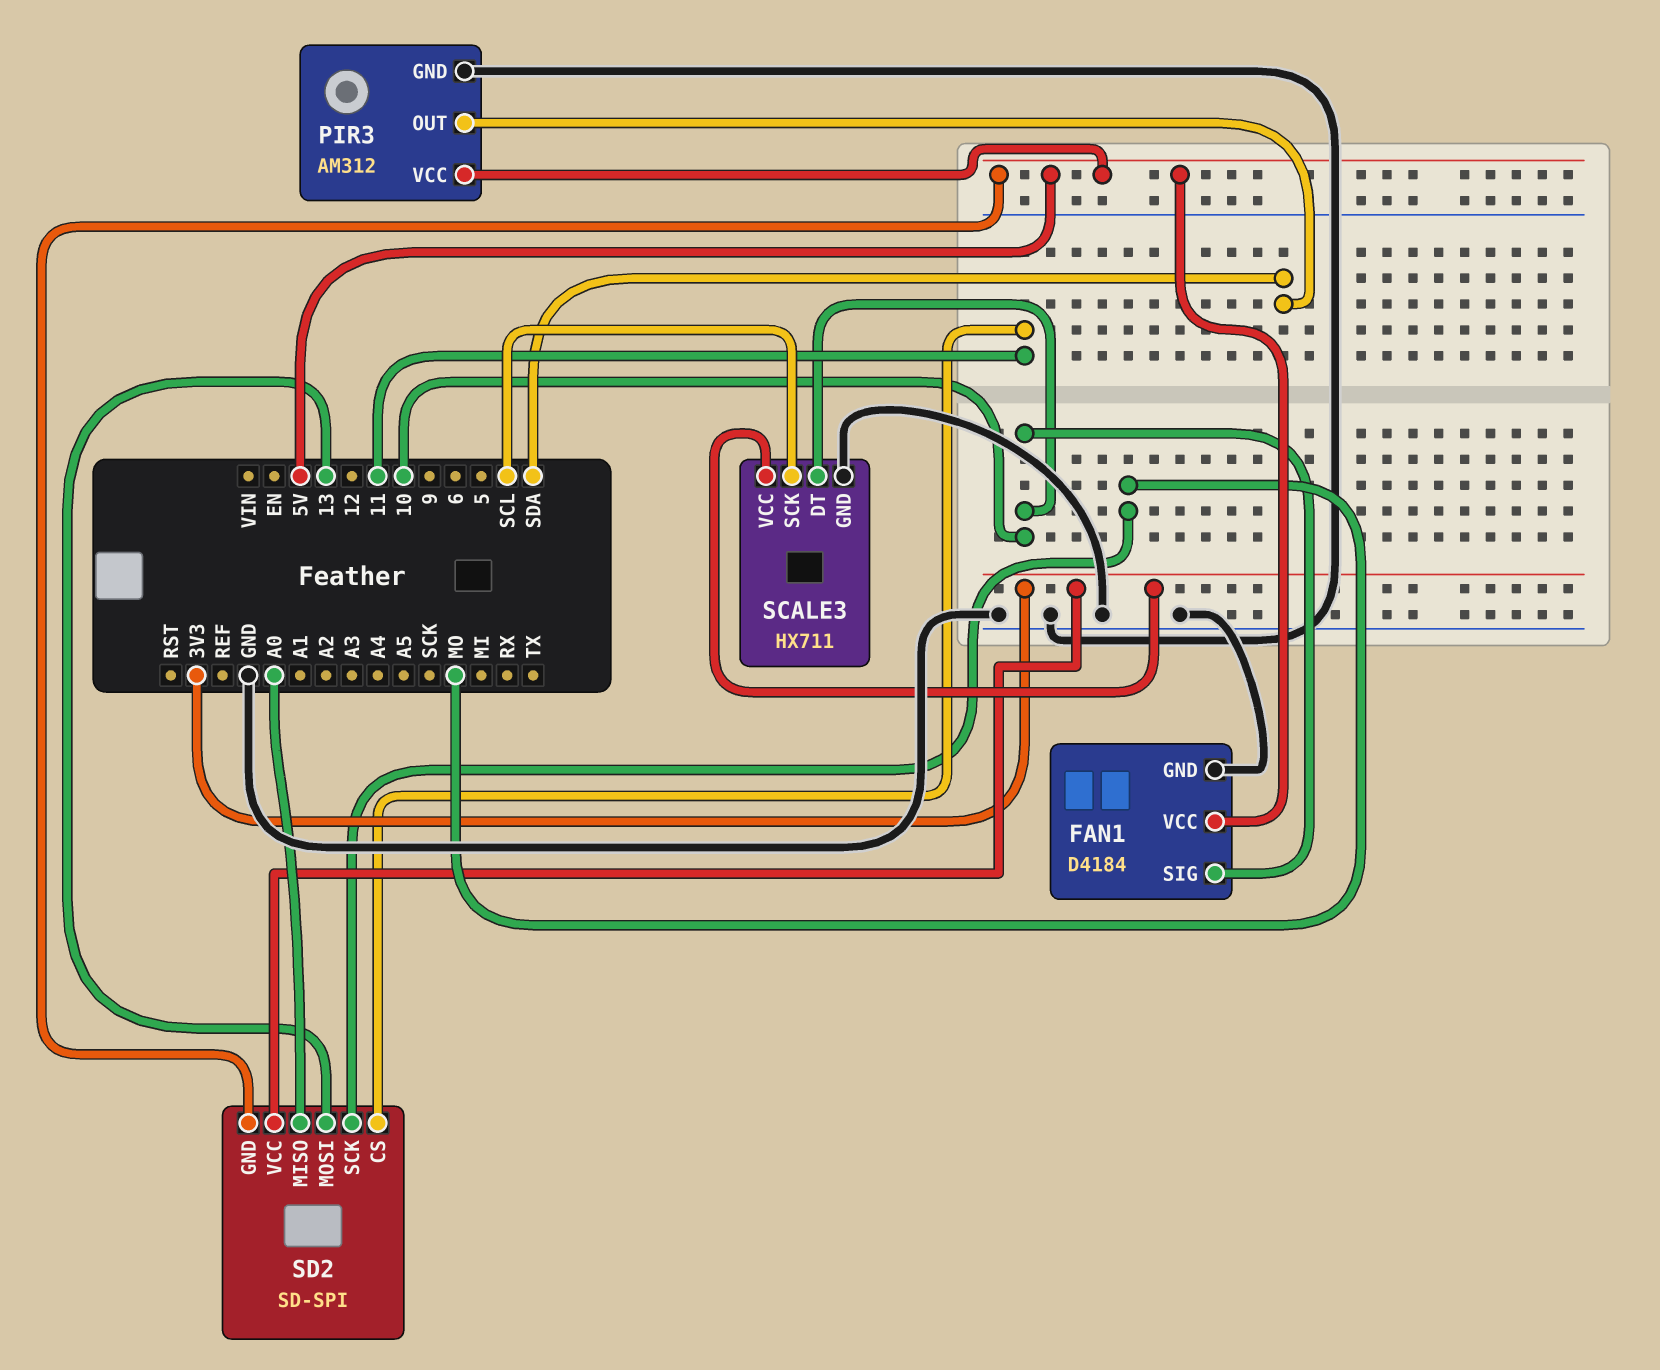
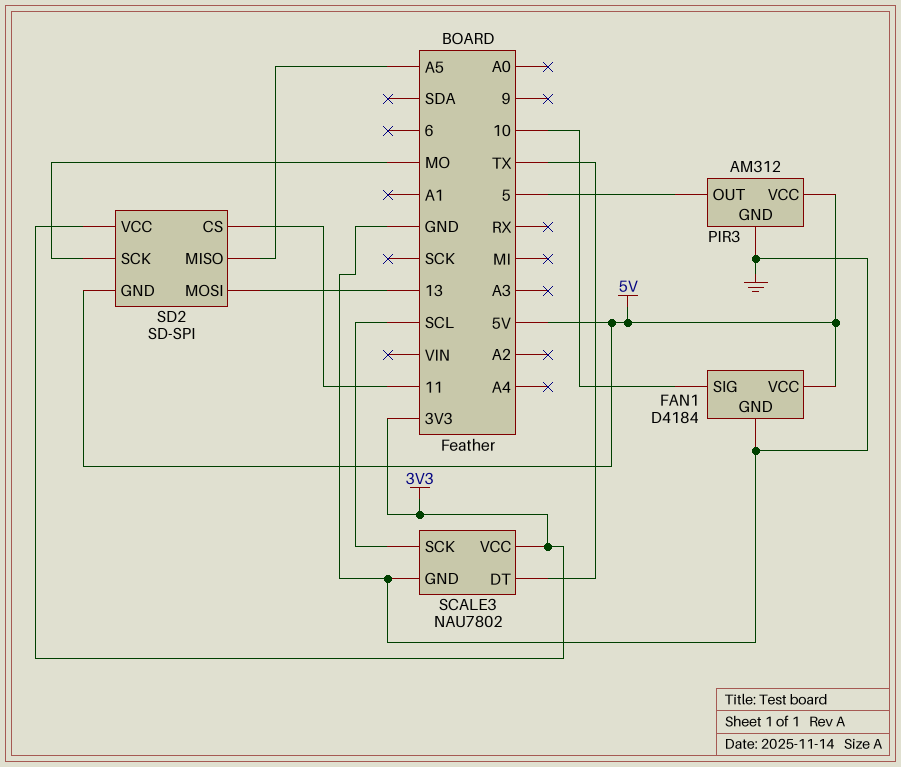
PIR3 pin OUT: SDA -> 5
SCALE3: HX711 -> NAU7802
SCALE3 pin DT: 10 -> TX
SD2 pin MISO: A0 -> A5

